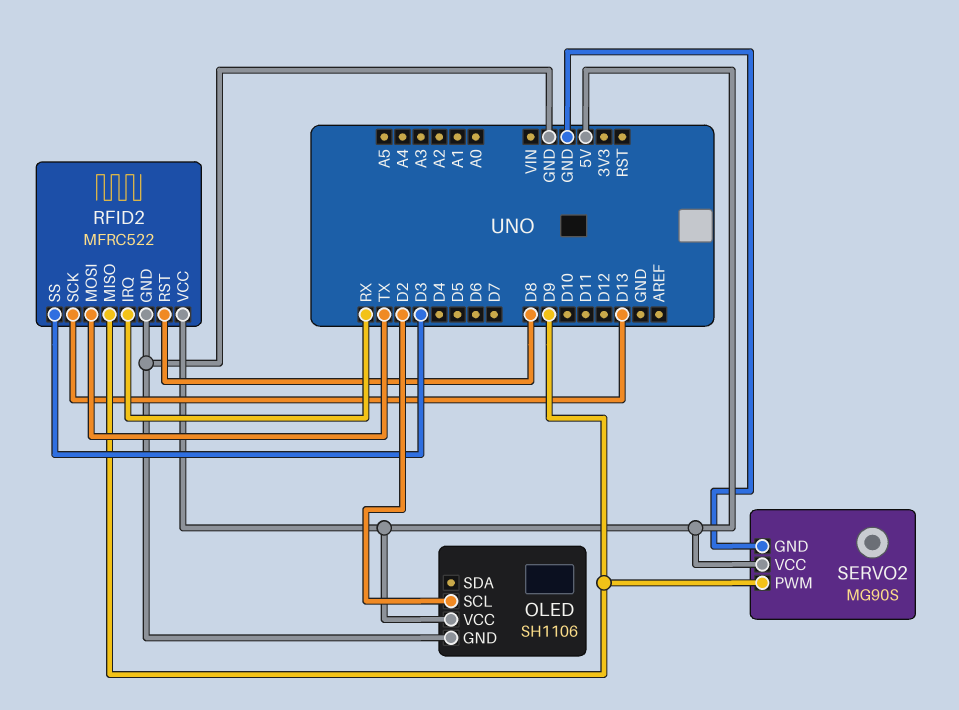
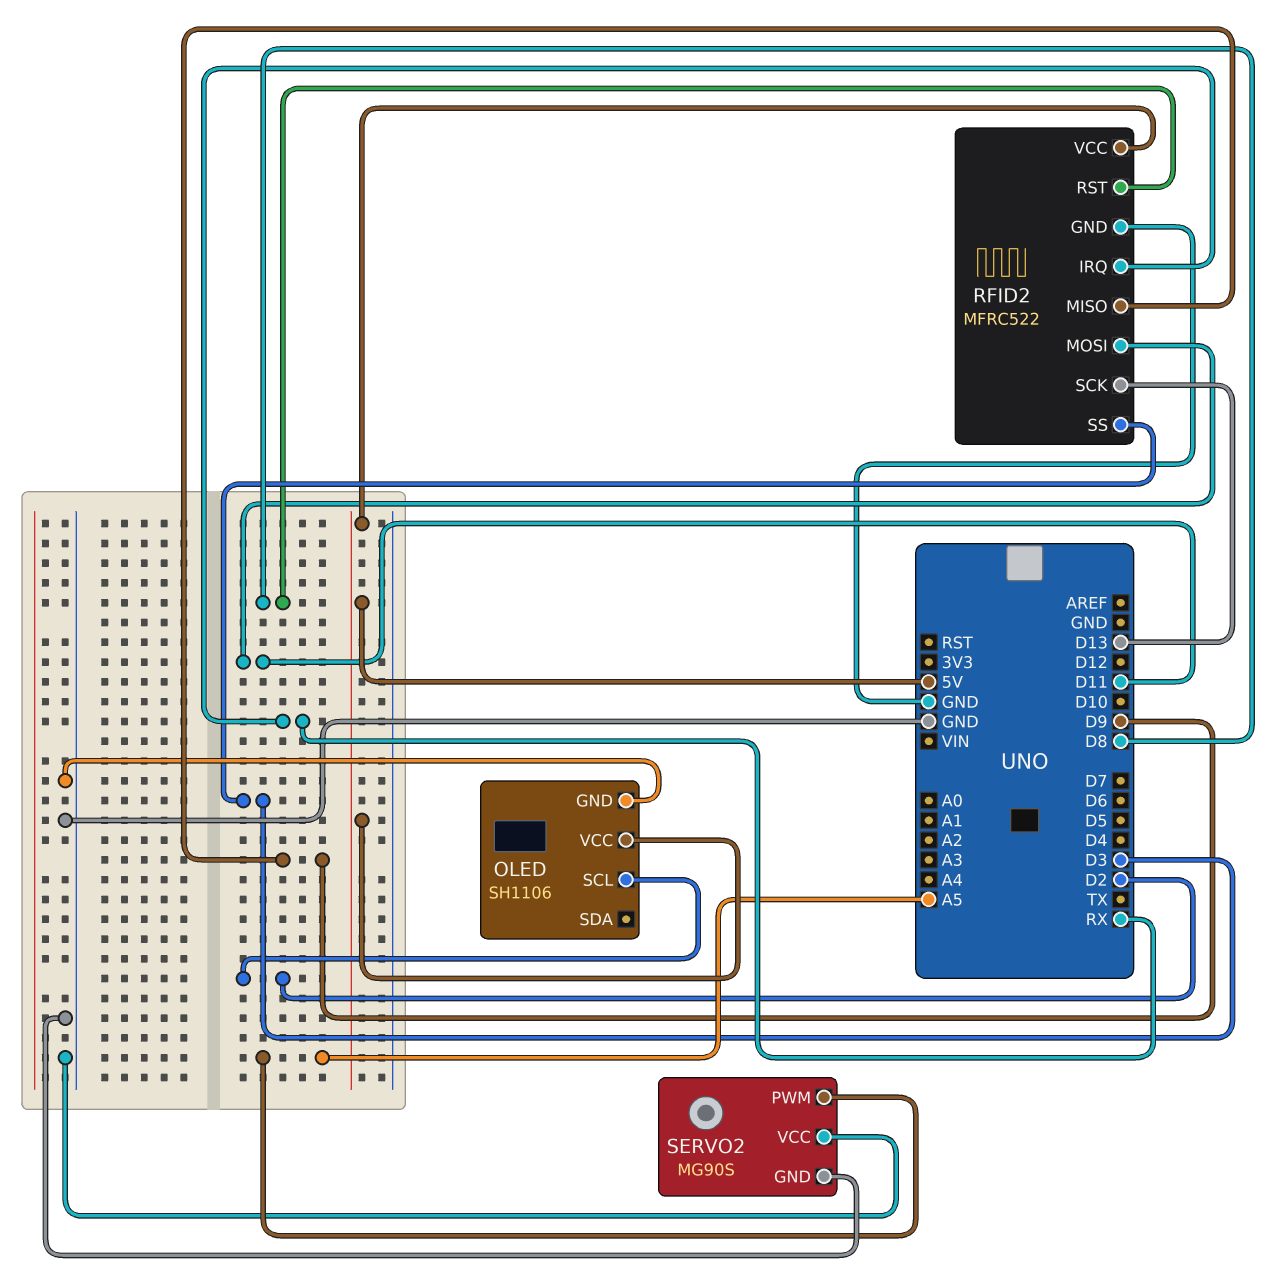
RFID2 pin MOSI: TX -> D11
SERVO2 pin PWM: D9 -> A5
SERVO2 pin VCC: 5V -> GND

